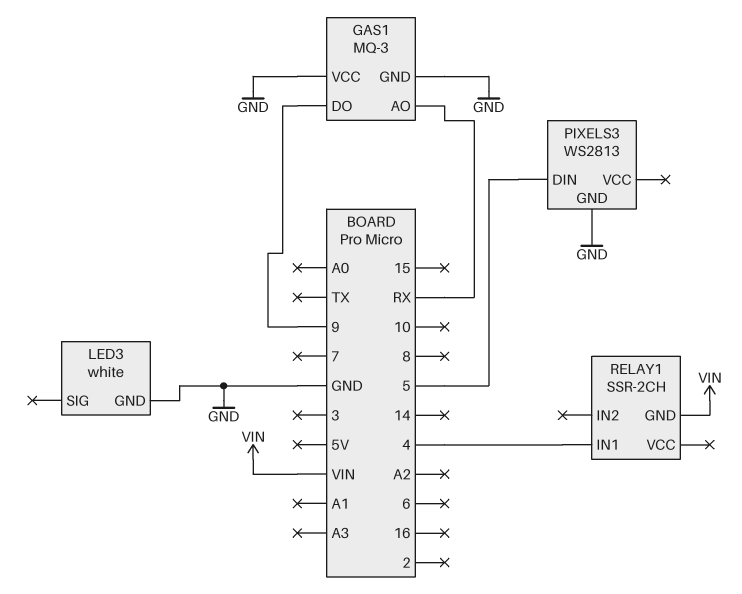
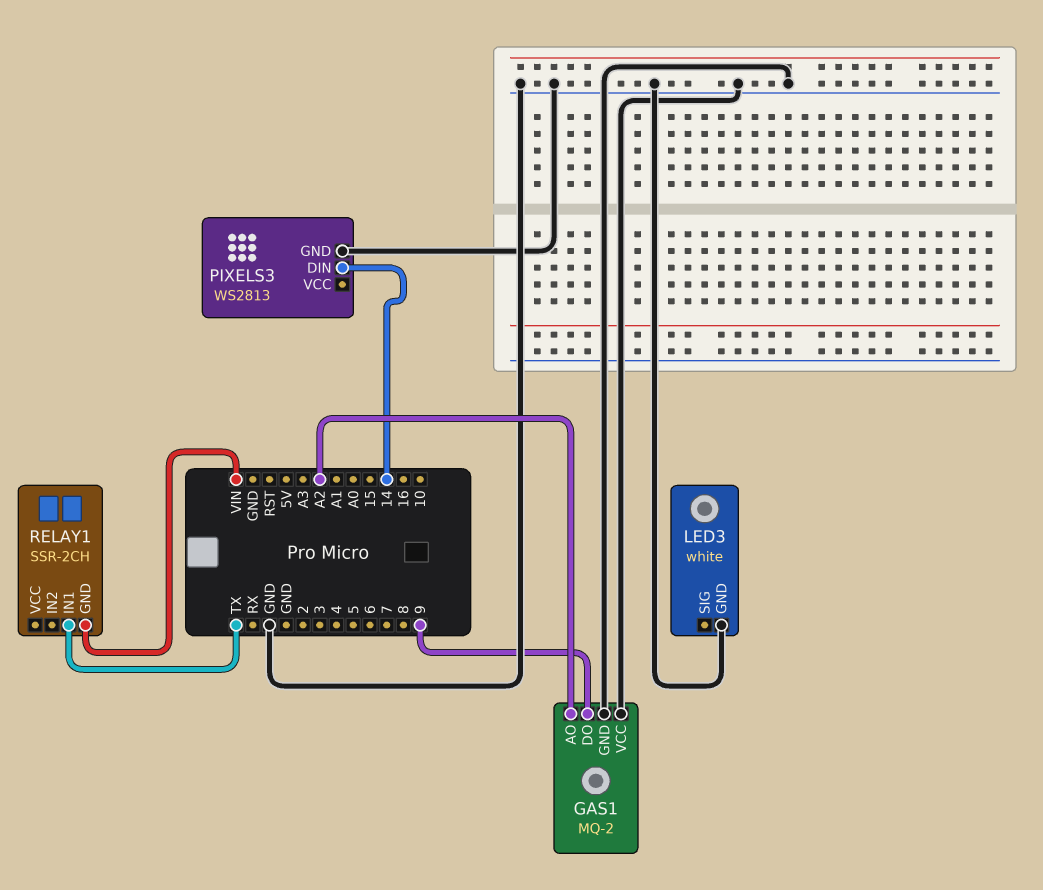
GAS1: MQ-3 -> MQ-2
GAS1 pin AO: RX -> A2
PIXELS3 pin DIN: 5 -> 14
RELAY1 pin IN1: 4 -> TX

